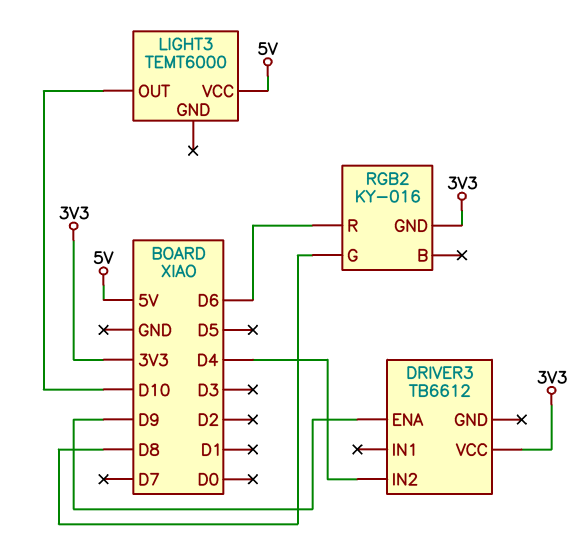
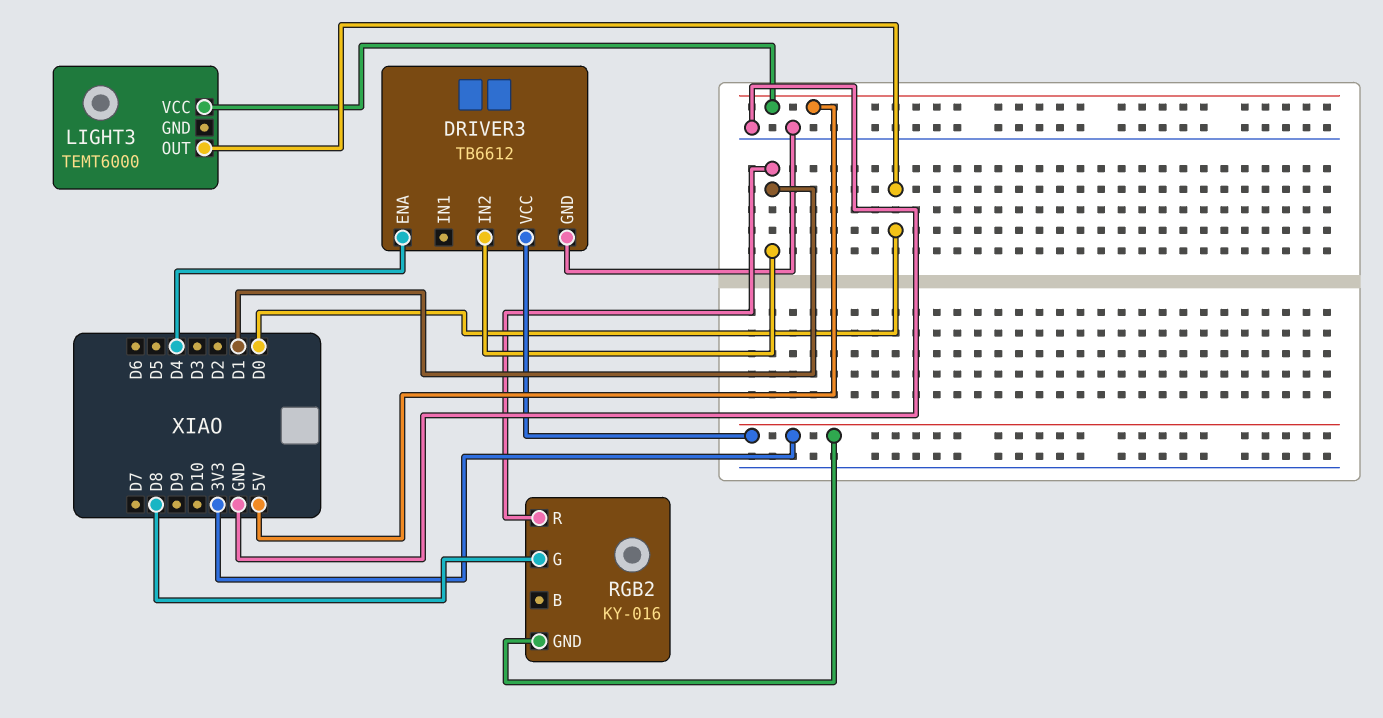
DRIVER3 pin ENA: D9 -> D4
DRIVER3 pin GND: none -> GND
DRIVER3 pin IN2: D4 -> D1
LIGHT3 pin OUT: D10 -> D0
RGB2 pin R: D6 -> D1

